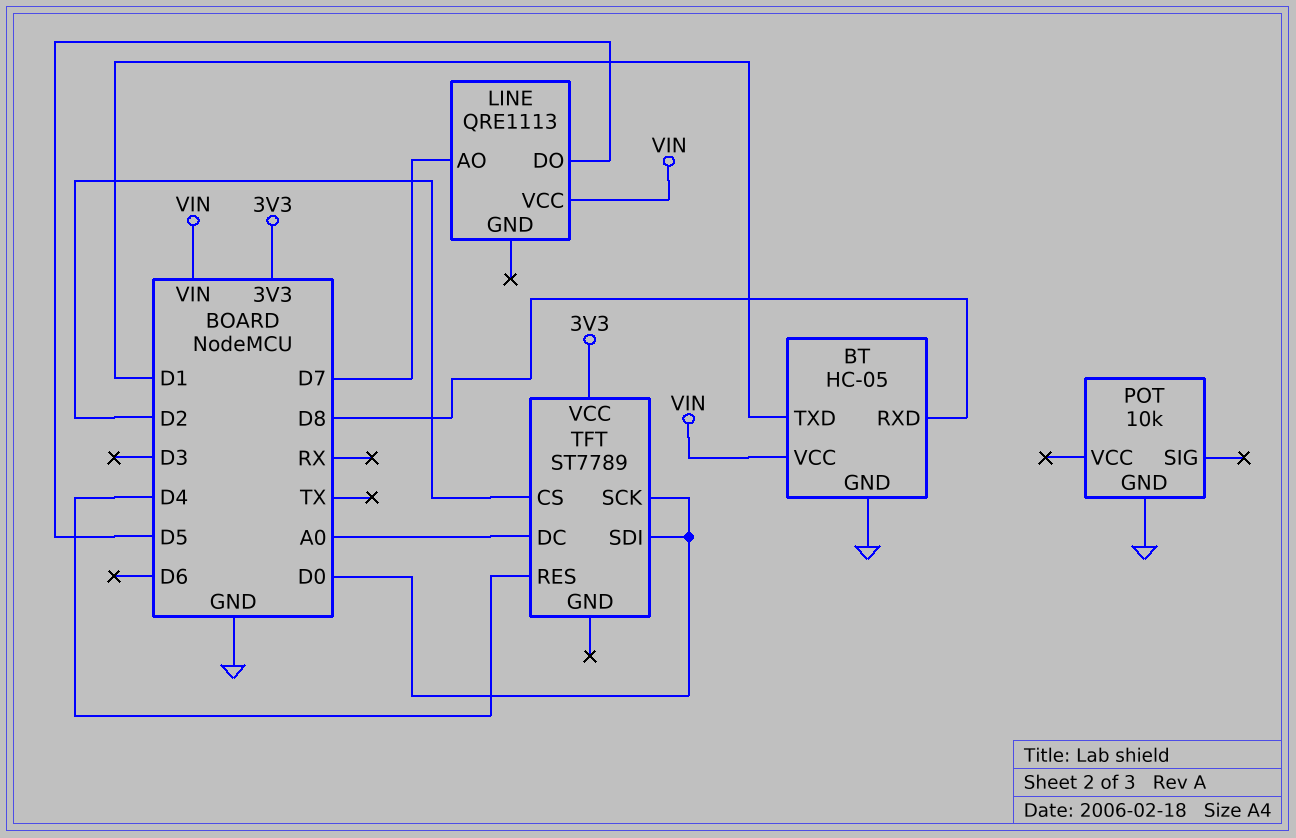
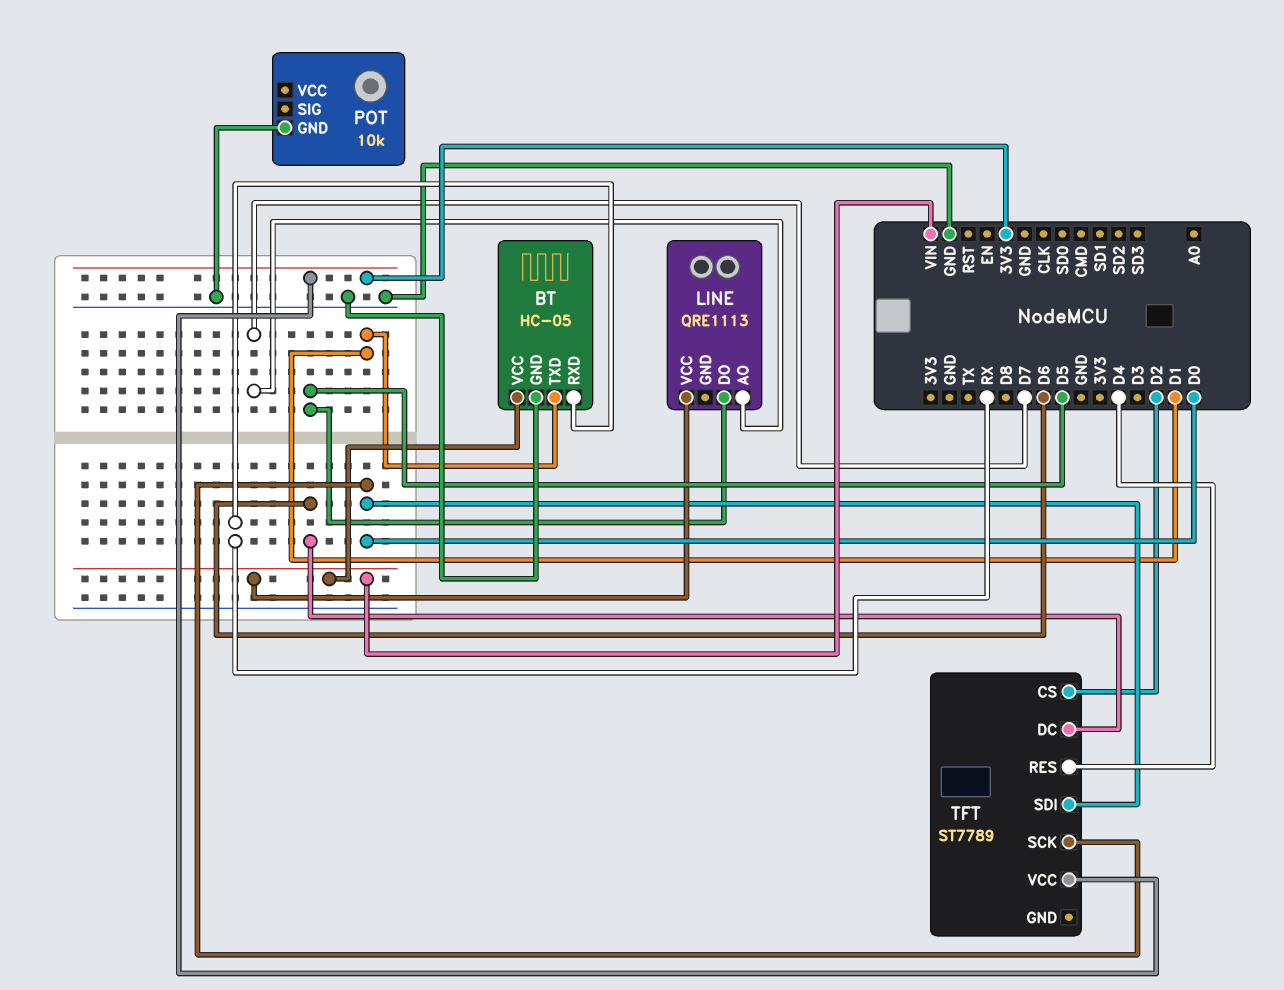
BT pin RXD: D8 -> RX
TFT pin DC: A0 -> D6

